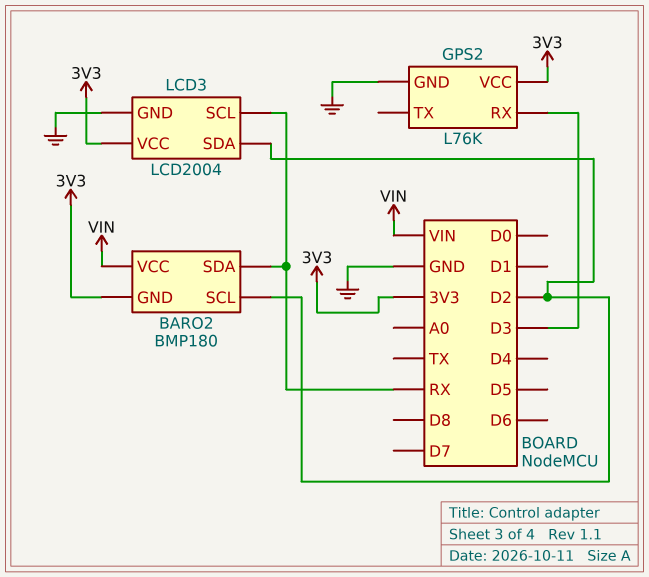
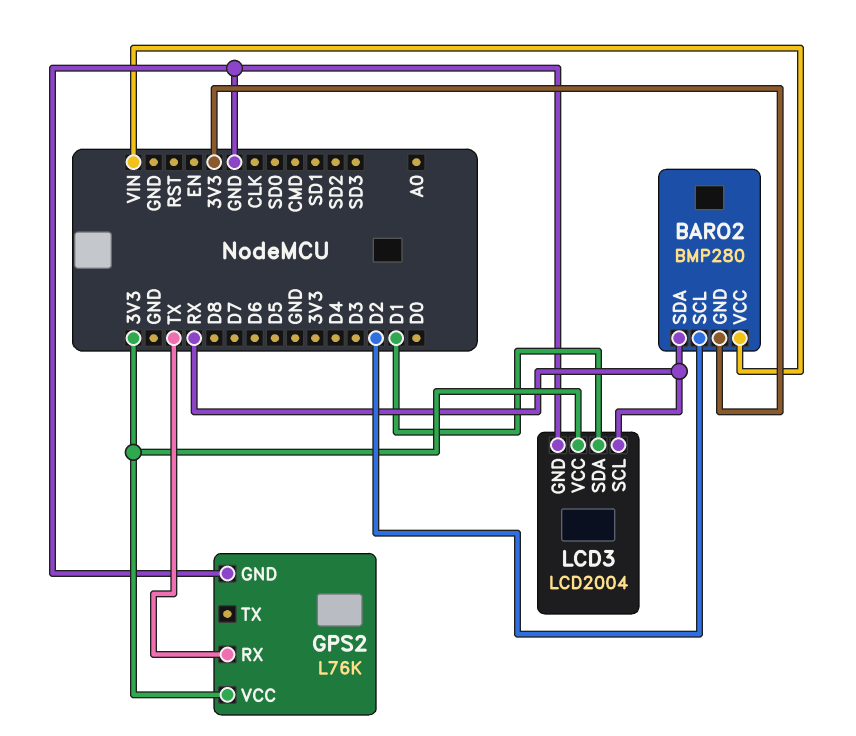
BARO2: BMP180 -> BMP280
GPS2 pin RX: D3 -> TX
LCD3 pin SDA: D2 -> D1

